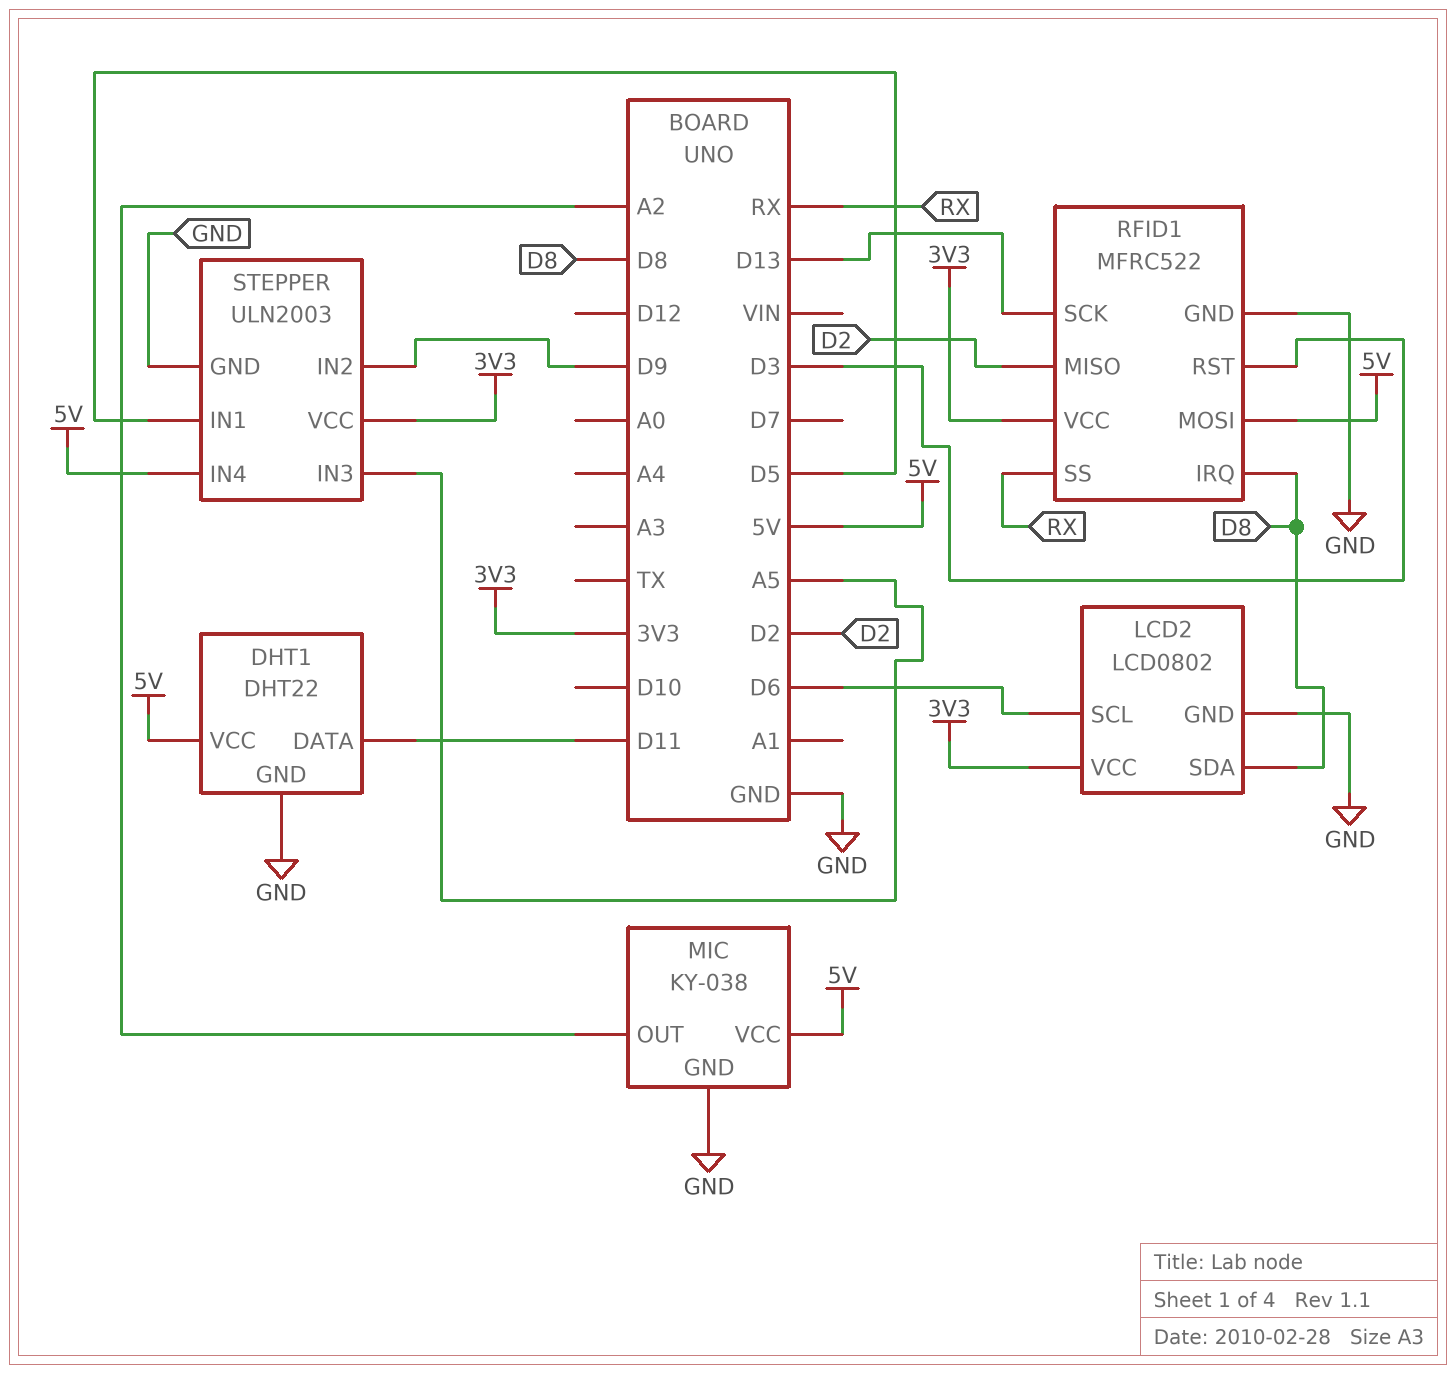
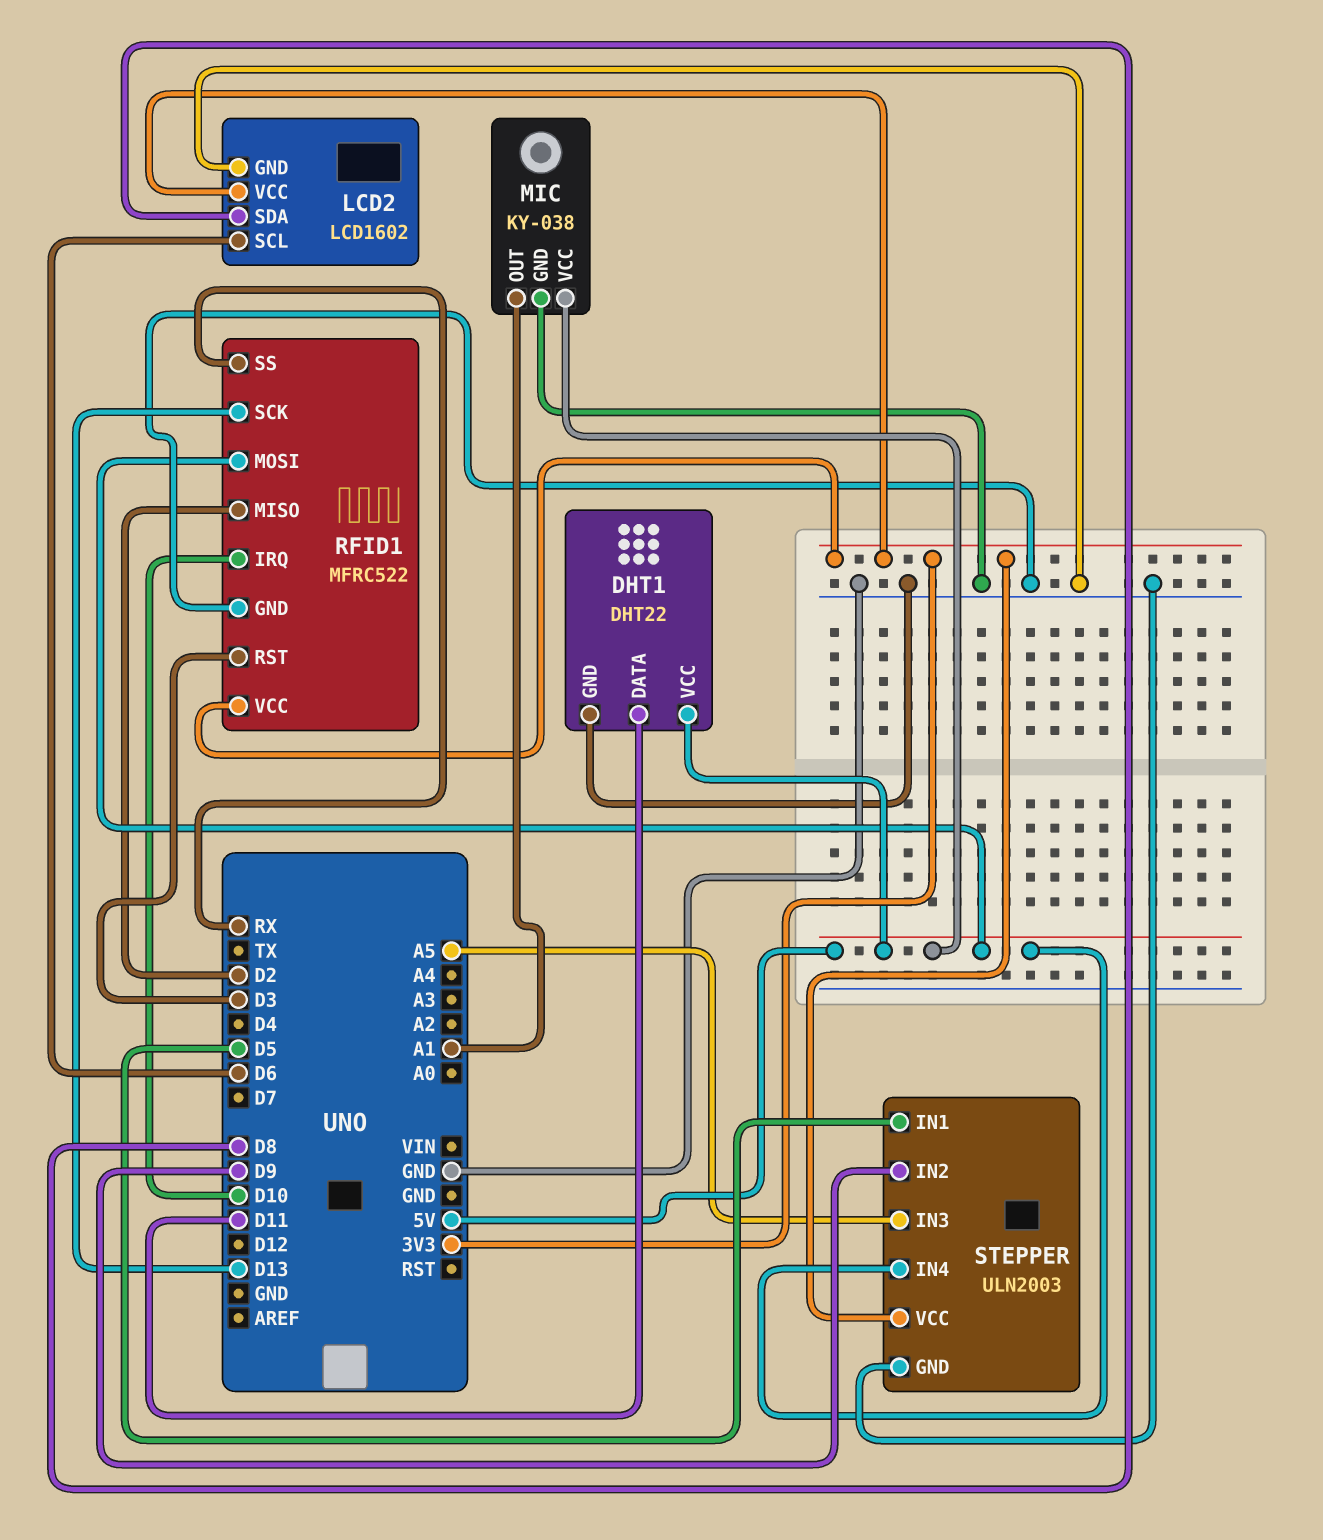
LCD2: LCD0802 -> LCD1602
MIC pin OUT: A2 -> A1
RFID1 pin IRQ: D8 -> D10

